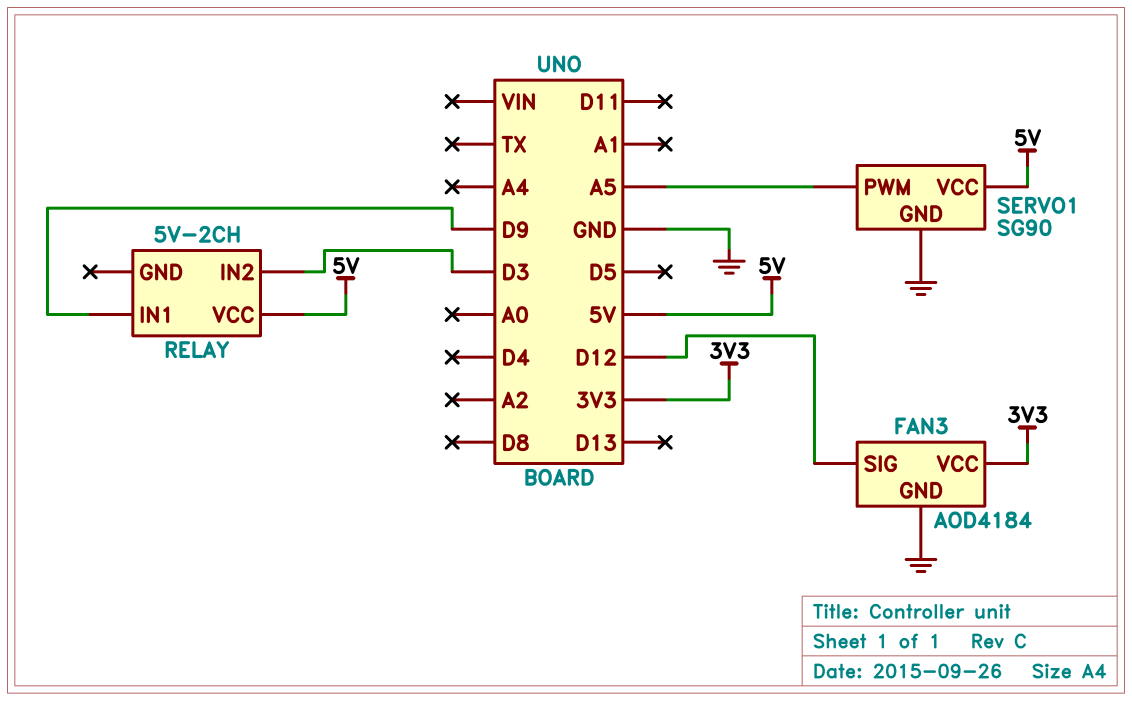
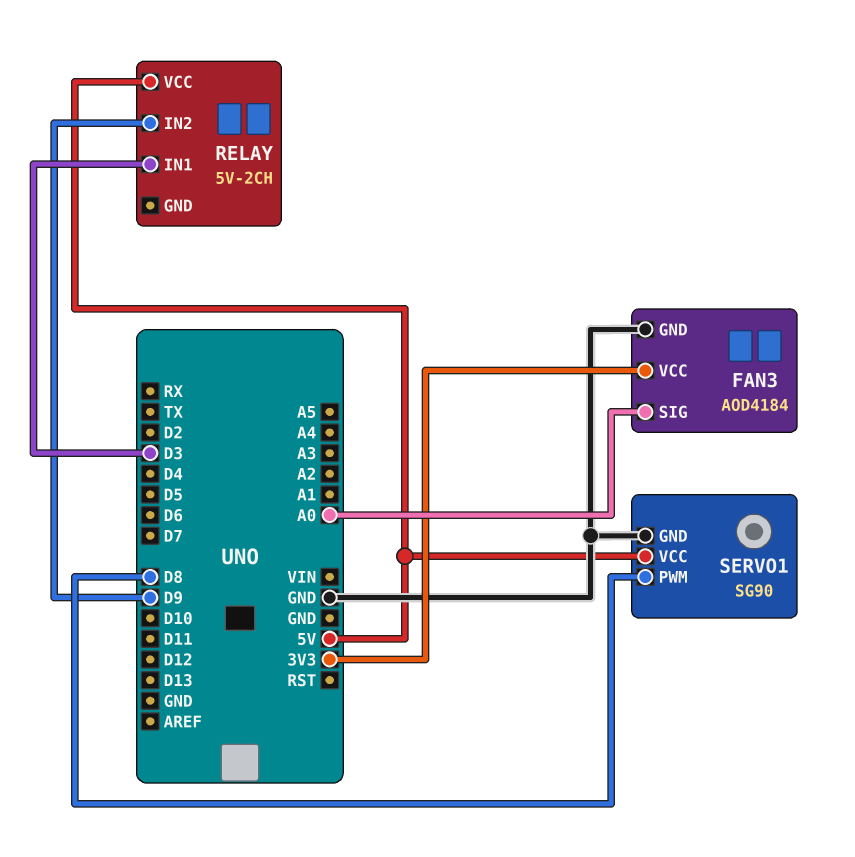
FAN3 pin SIG: D12 -> A0
RELAY pin IN1: D9 -> D3
RELAY pin IN2: D3 -> D9
SERVO1 pin PWM: A5 -> D8

